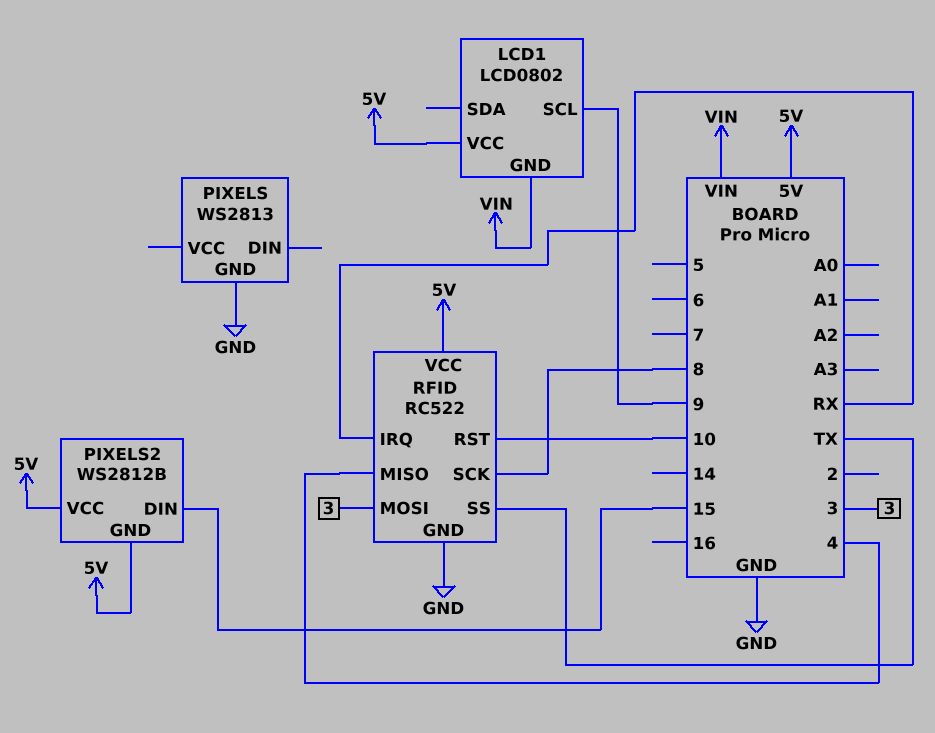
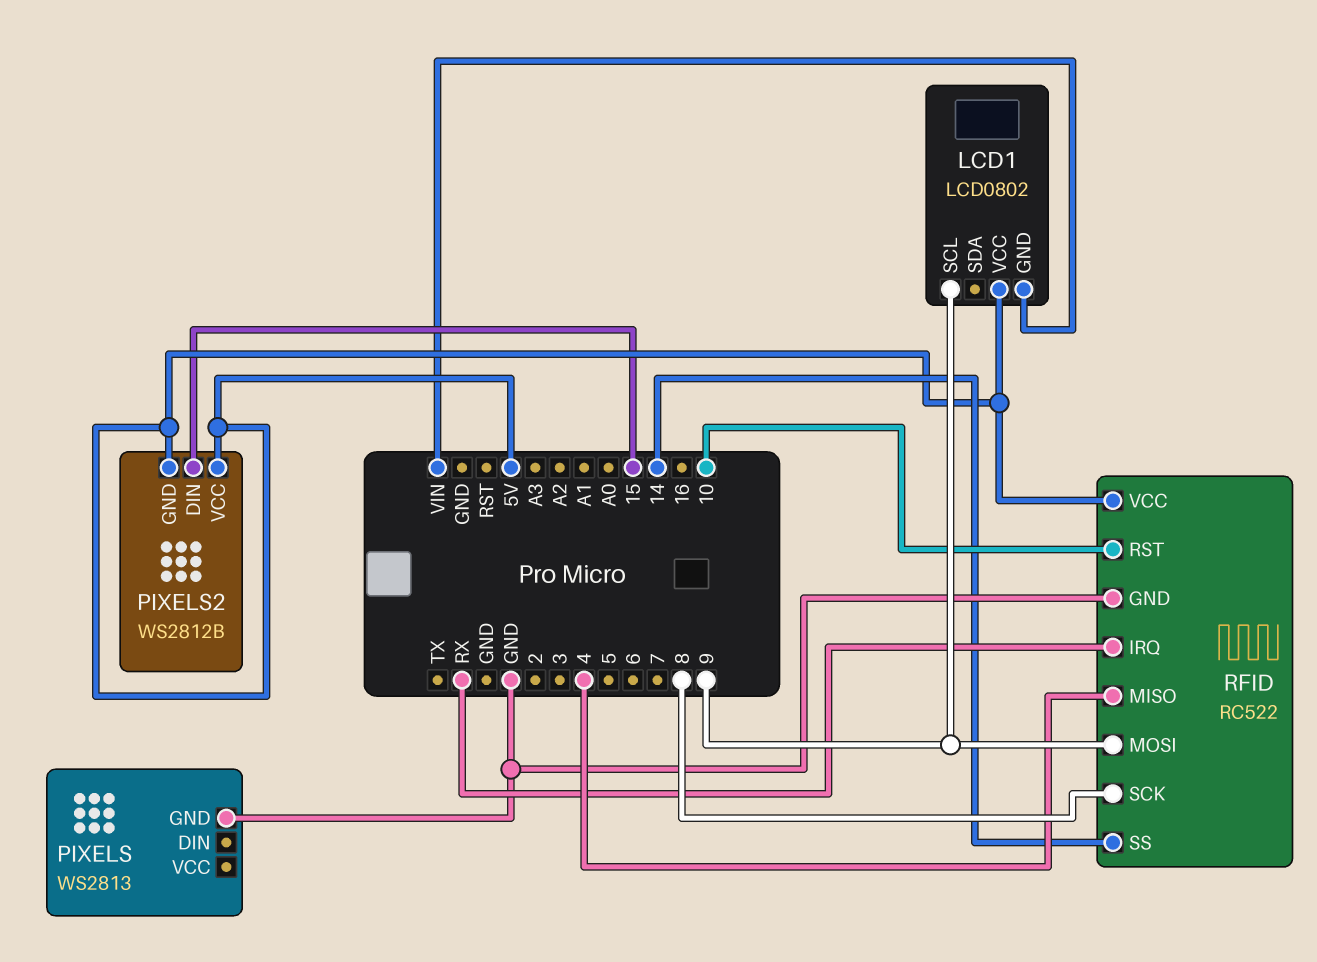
RFID pin MOSI: 3 -> 9
RFID pin SS: TX -> 14

